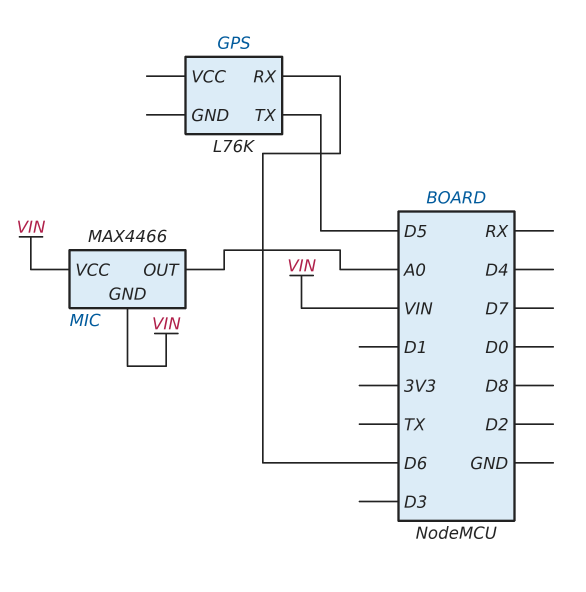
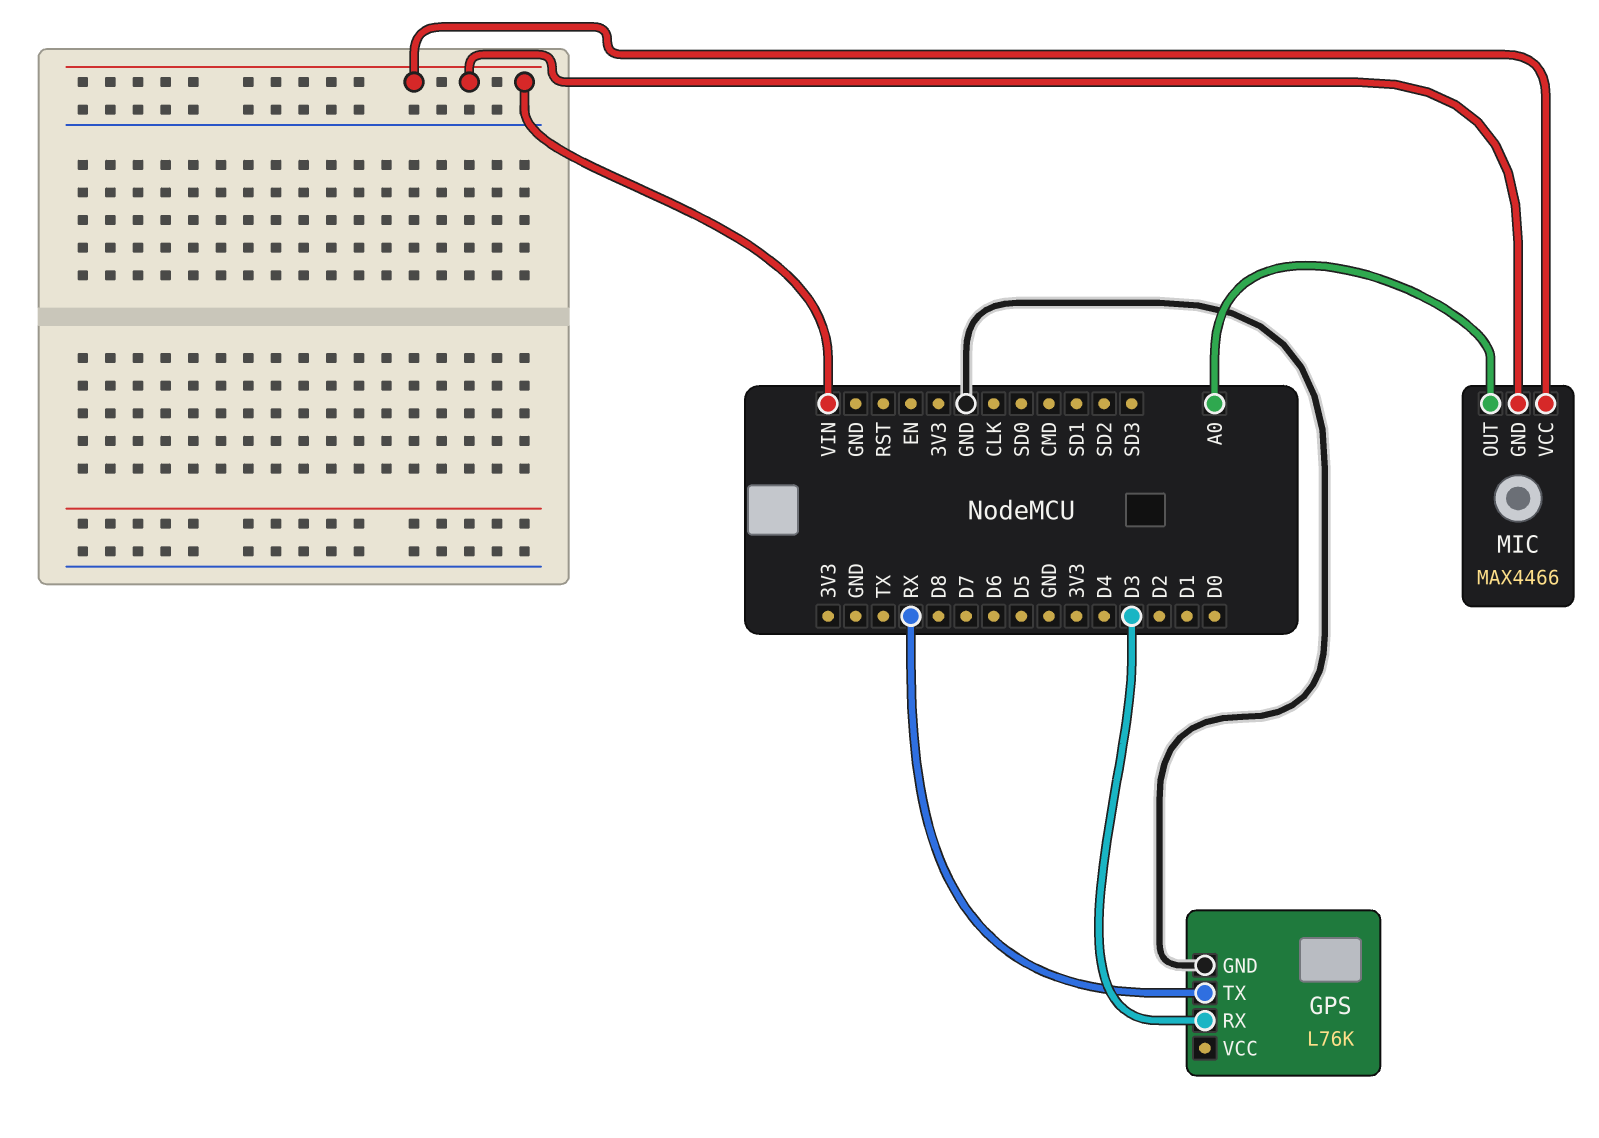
GPS pin GND: none -> GND
GPS pin RX: D6 -> D3
GPS pin TX: D5 -> RX

